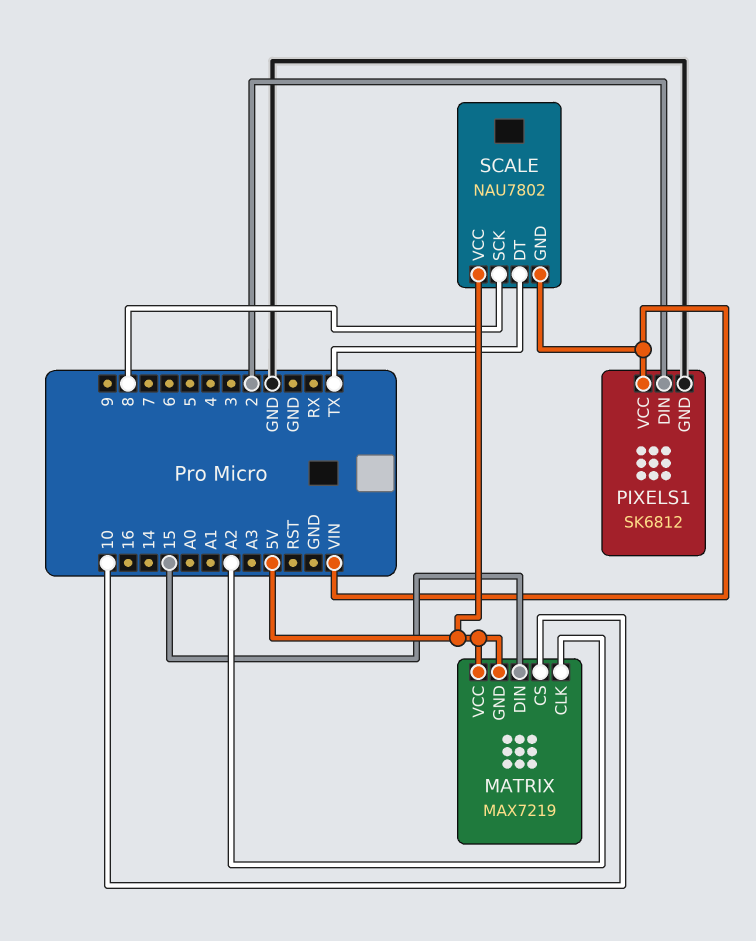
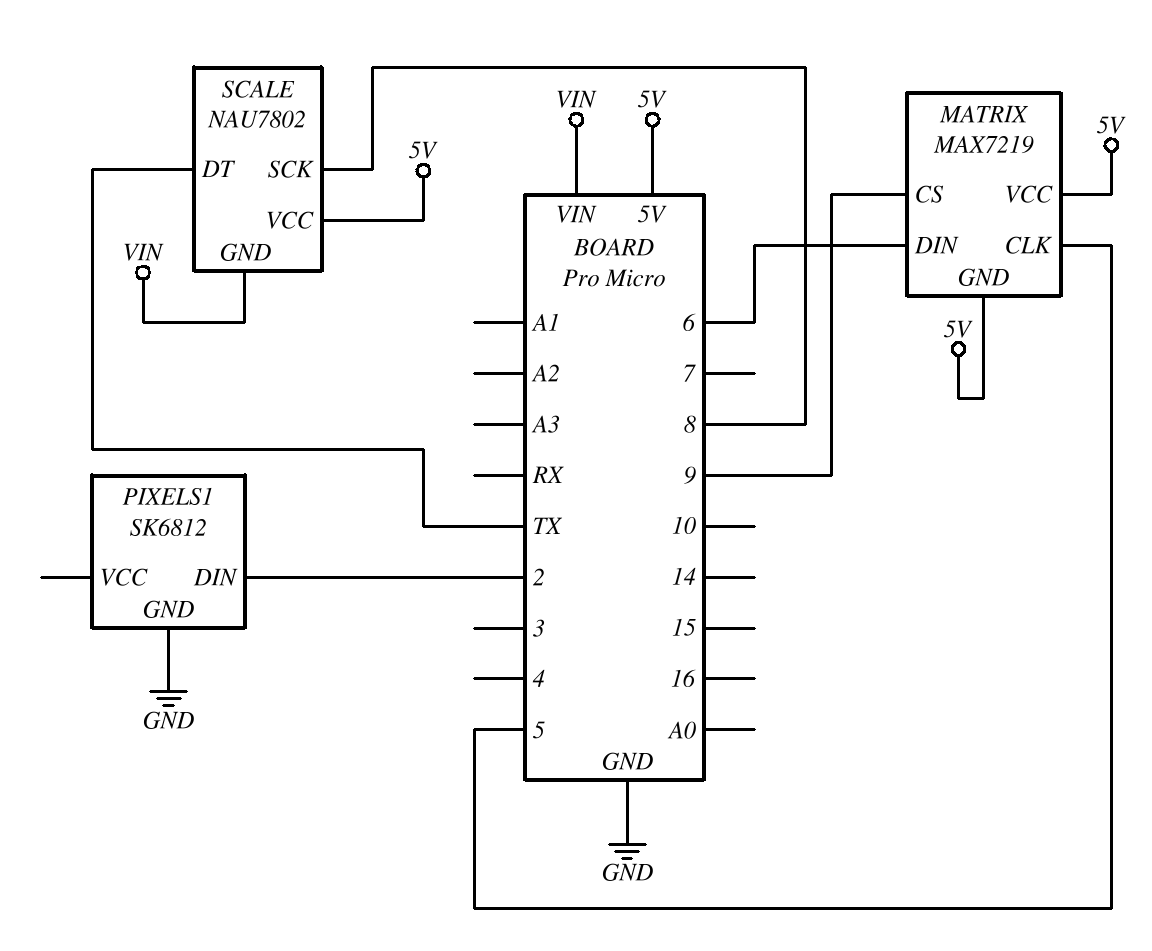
MATRIX pin CLK: A2 -> 5
MATRIX pin CS: 10 -> 9
MATRIX pin DIN: 15 -> 6
PIXELS1 pin VCC: VIN -> none

